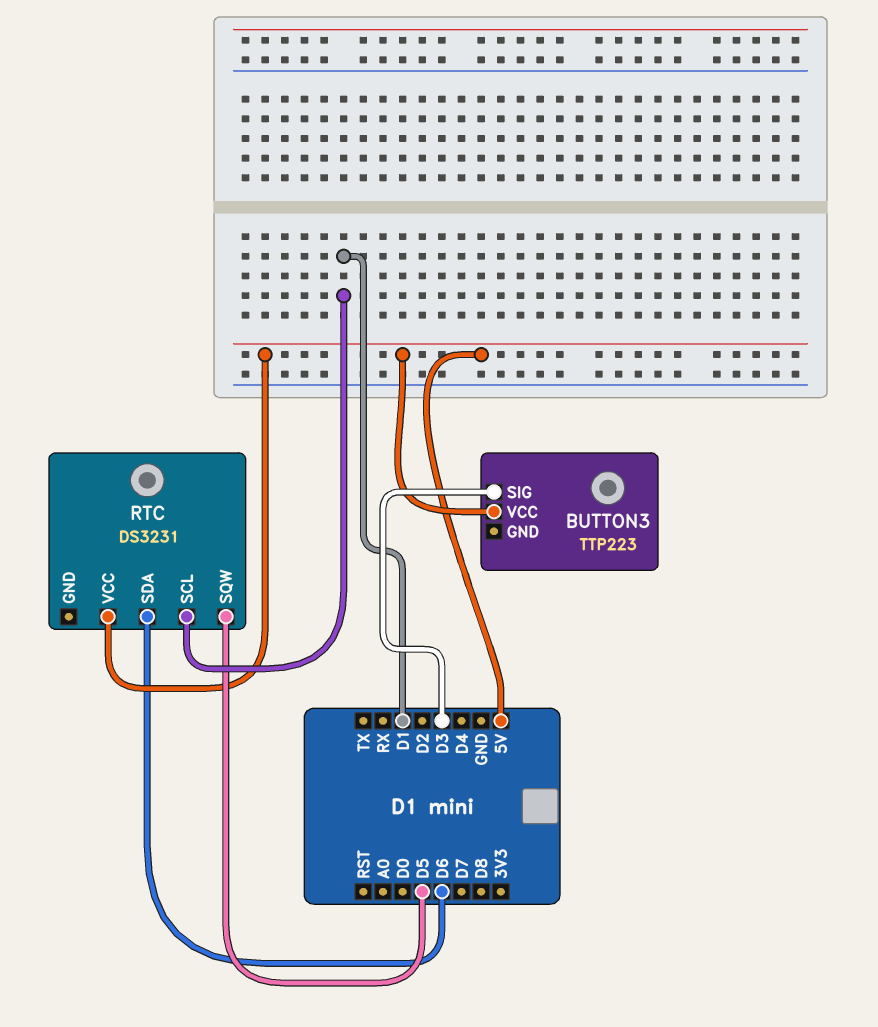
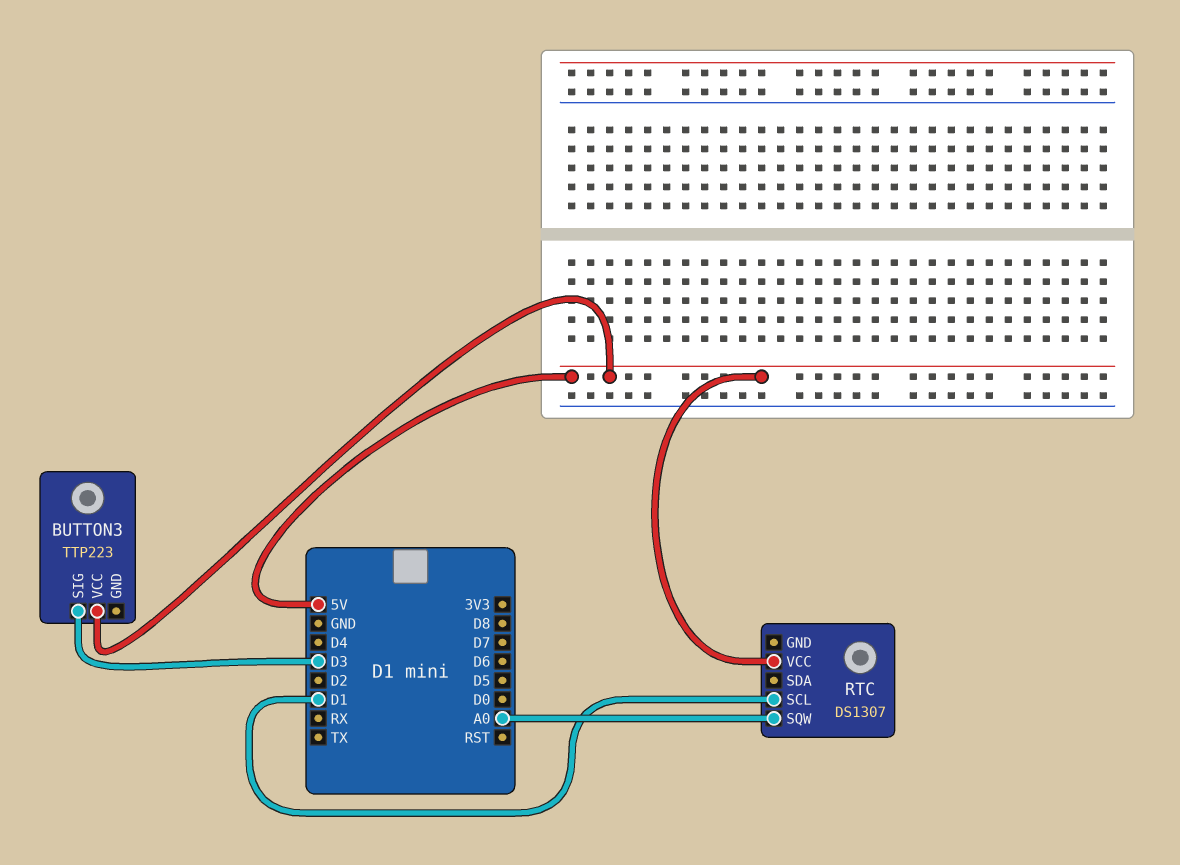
RTC: DS3231 -> DS1307
RTC pin SDA: D6 -> none
RTC pin SQW: D5 -> A0

